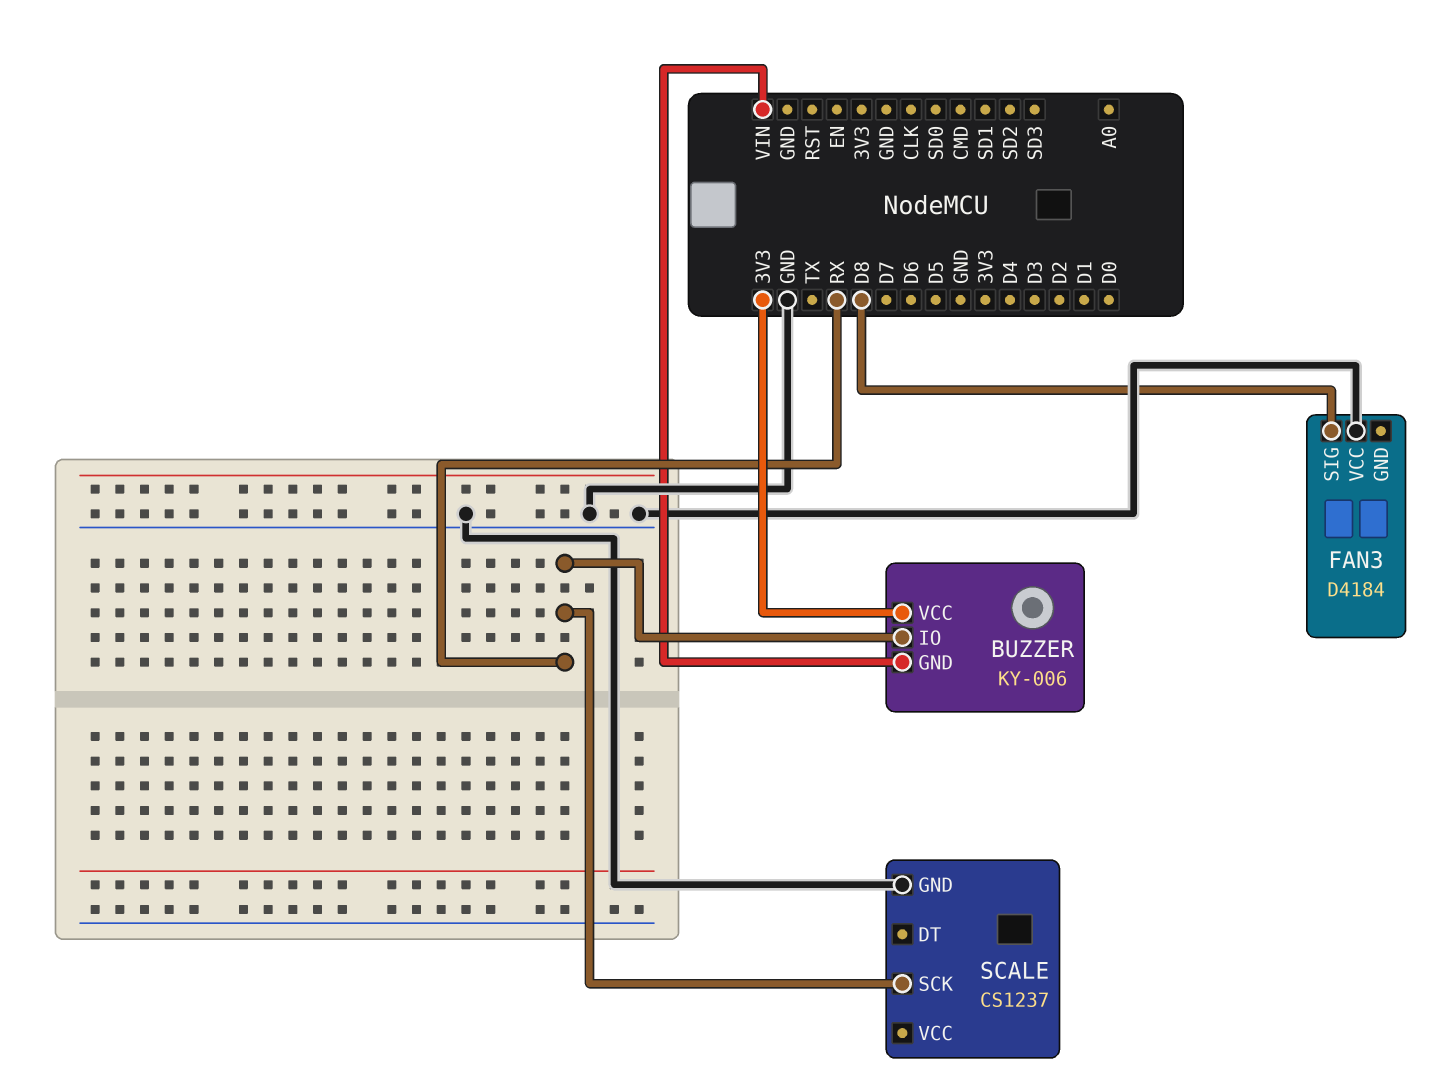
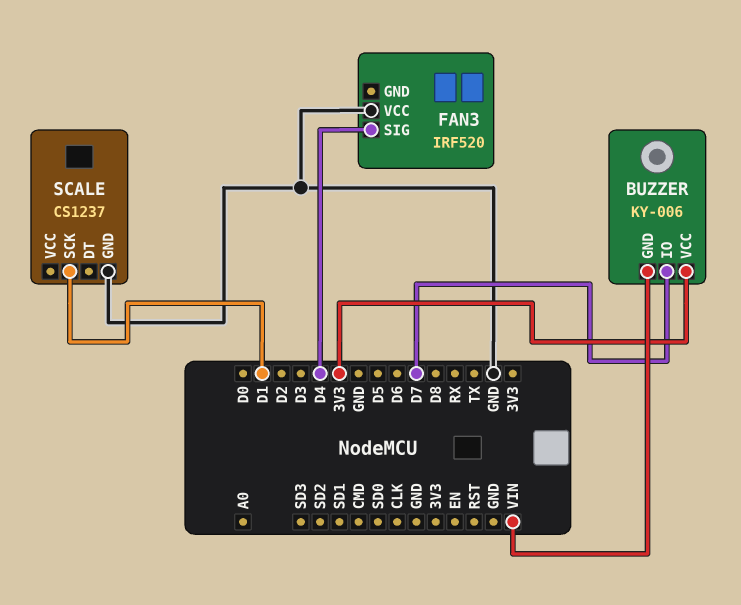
BUZZER pin IO: RX -> D7
FAN3: D4184 -> IRF520
FAN3 pin SIG: D8 -> D4
SCALE pin SCK: RX -> D1

